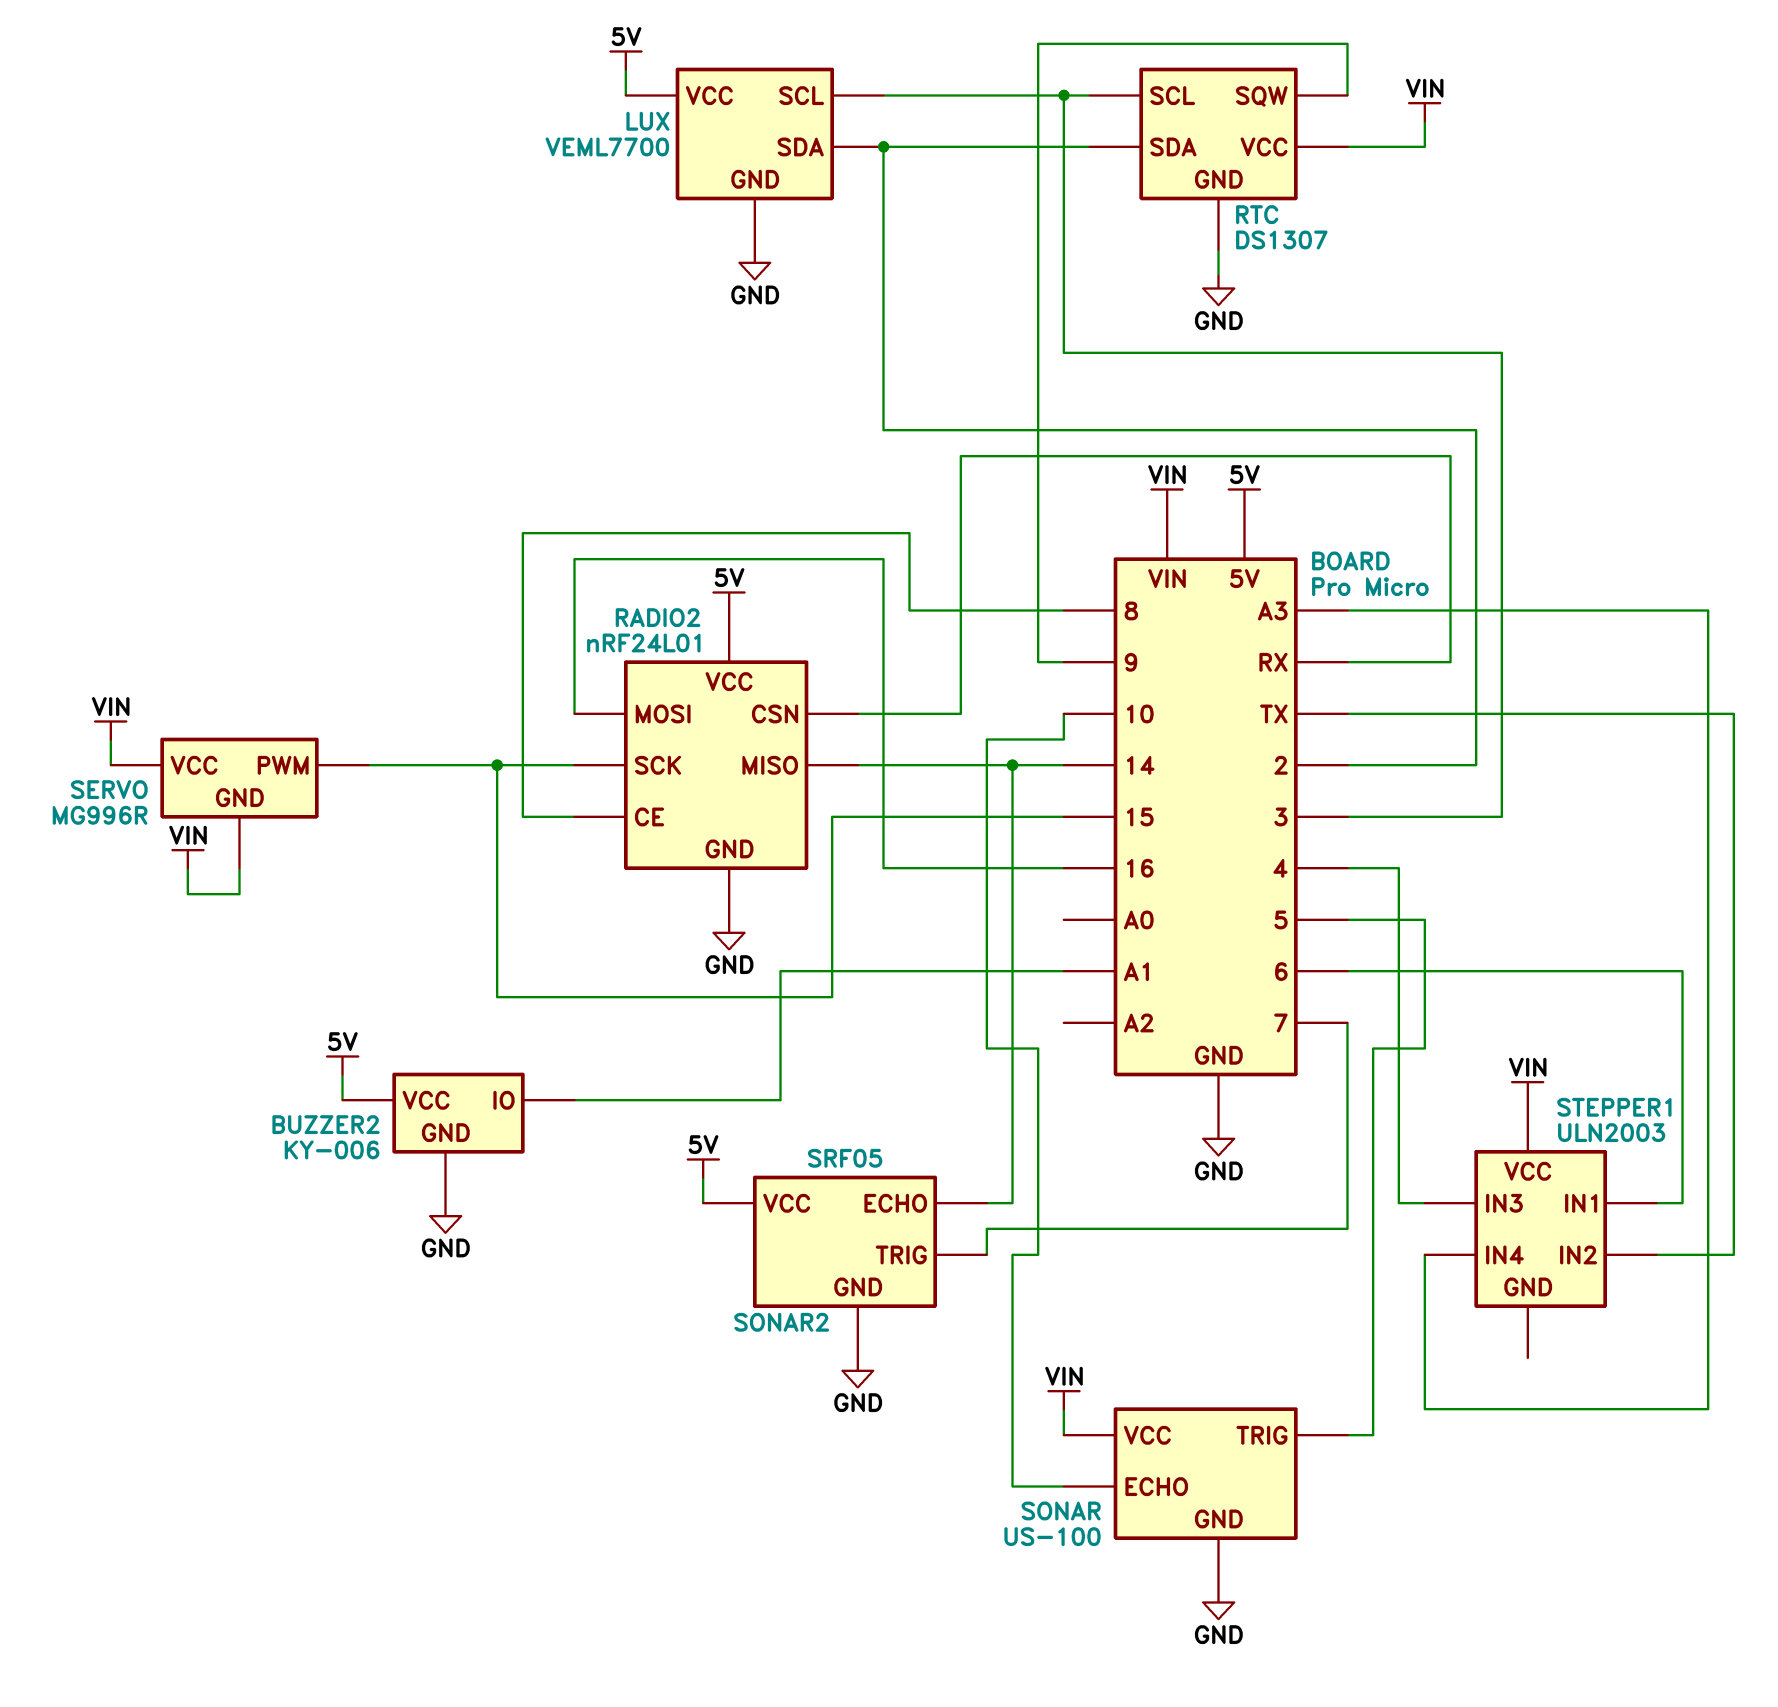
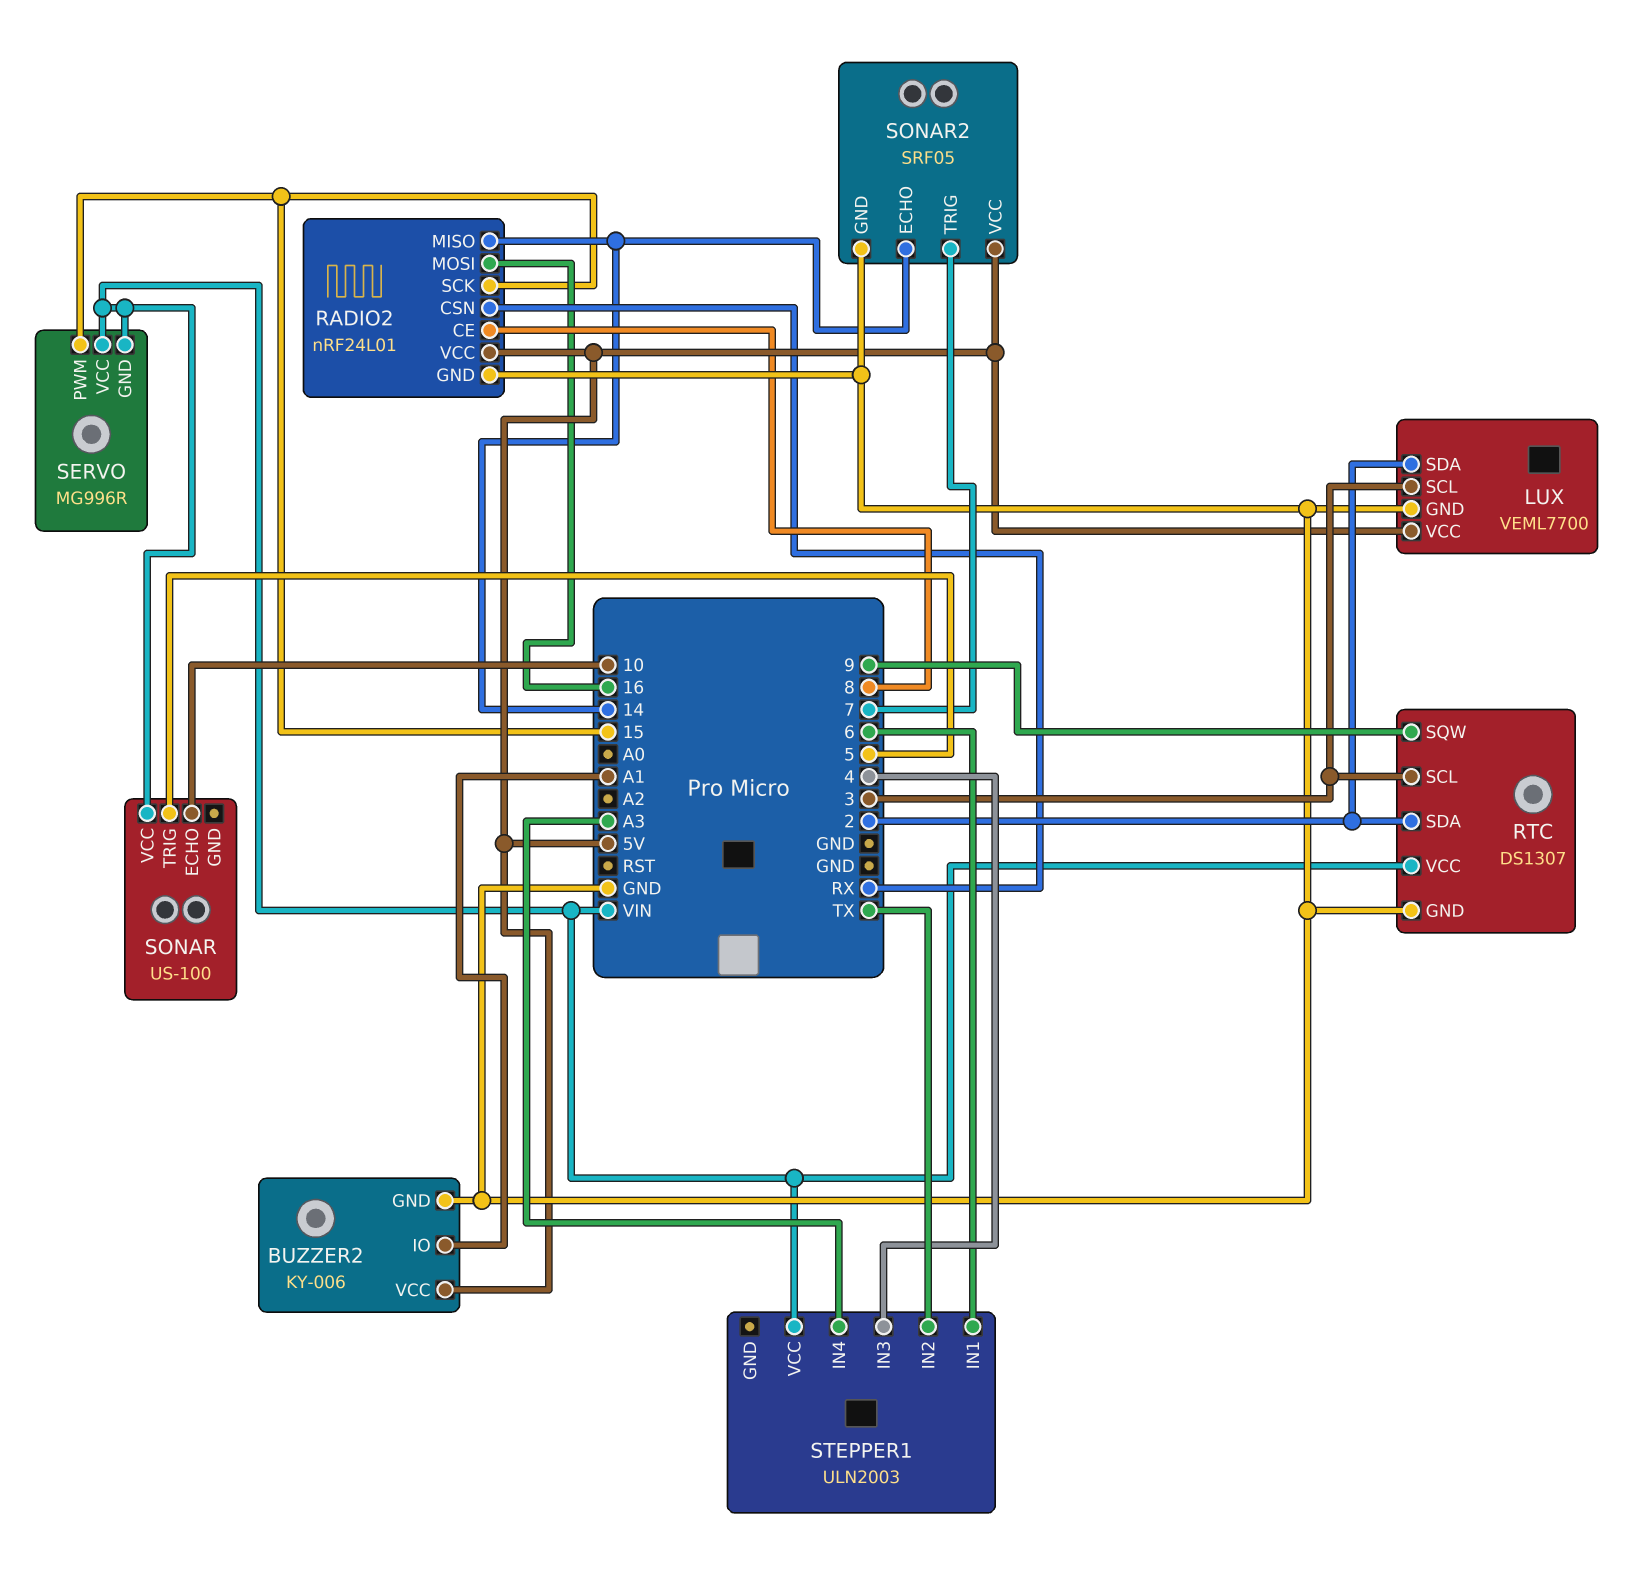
SONAR pin GND: GND -> none

